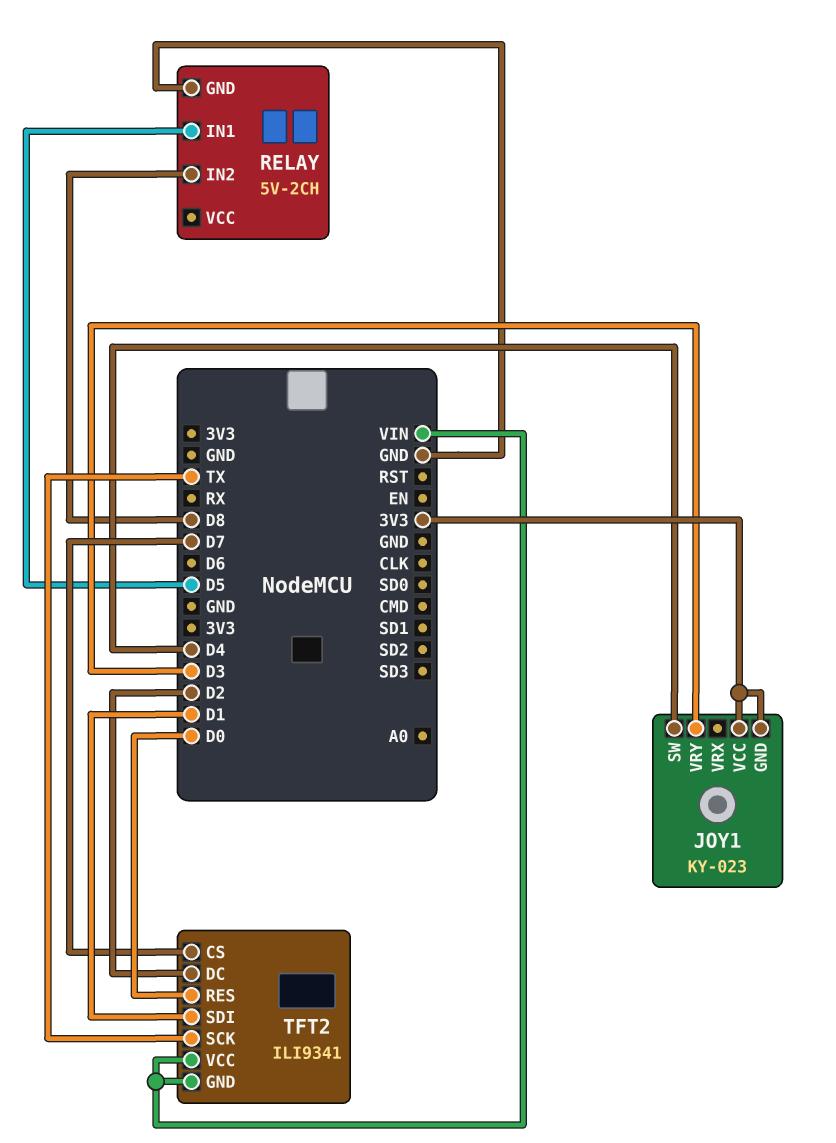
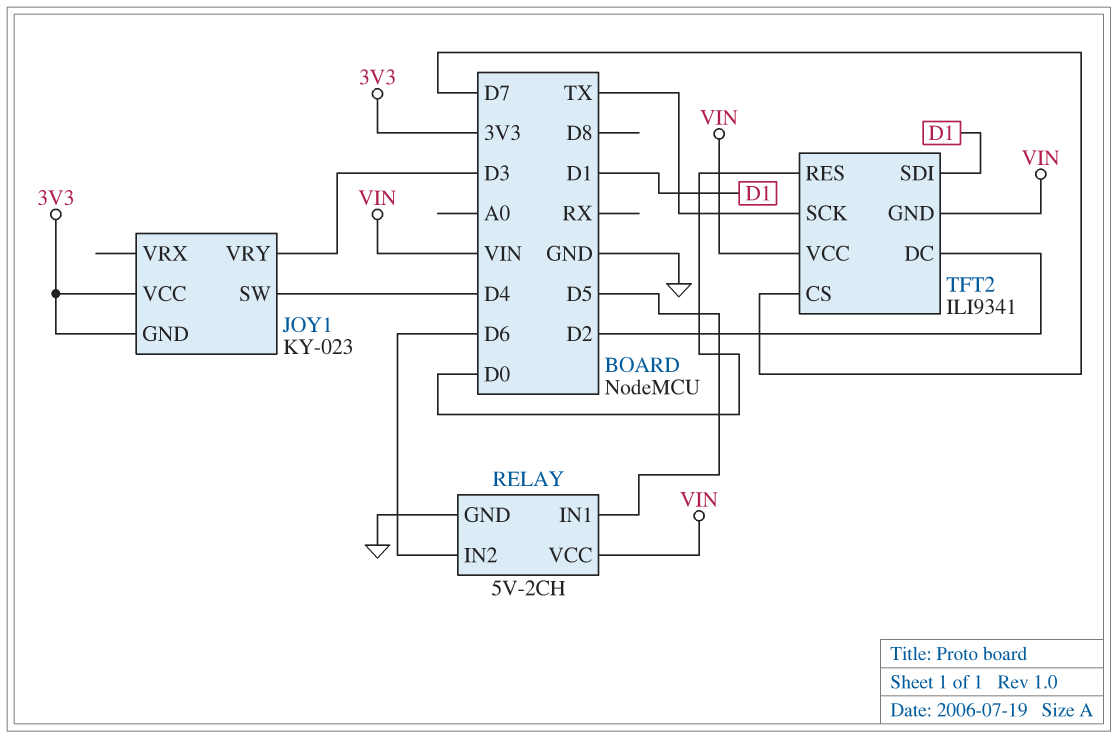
RELAY pin IN2: D8 -> D6
RELAY pin VCC: none -> VIN

